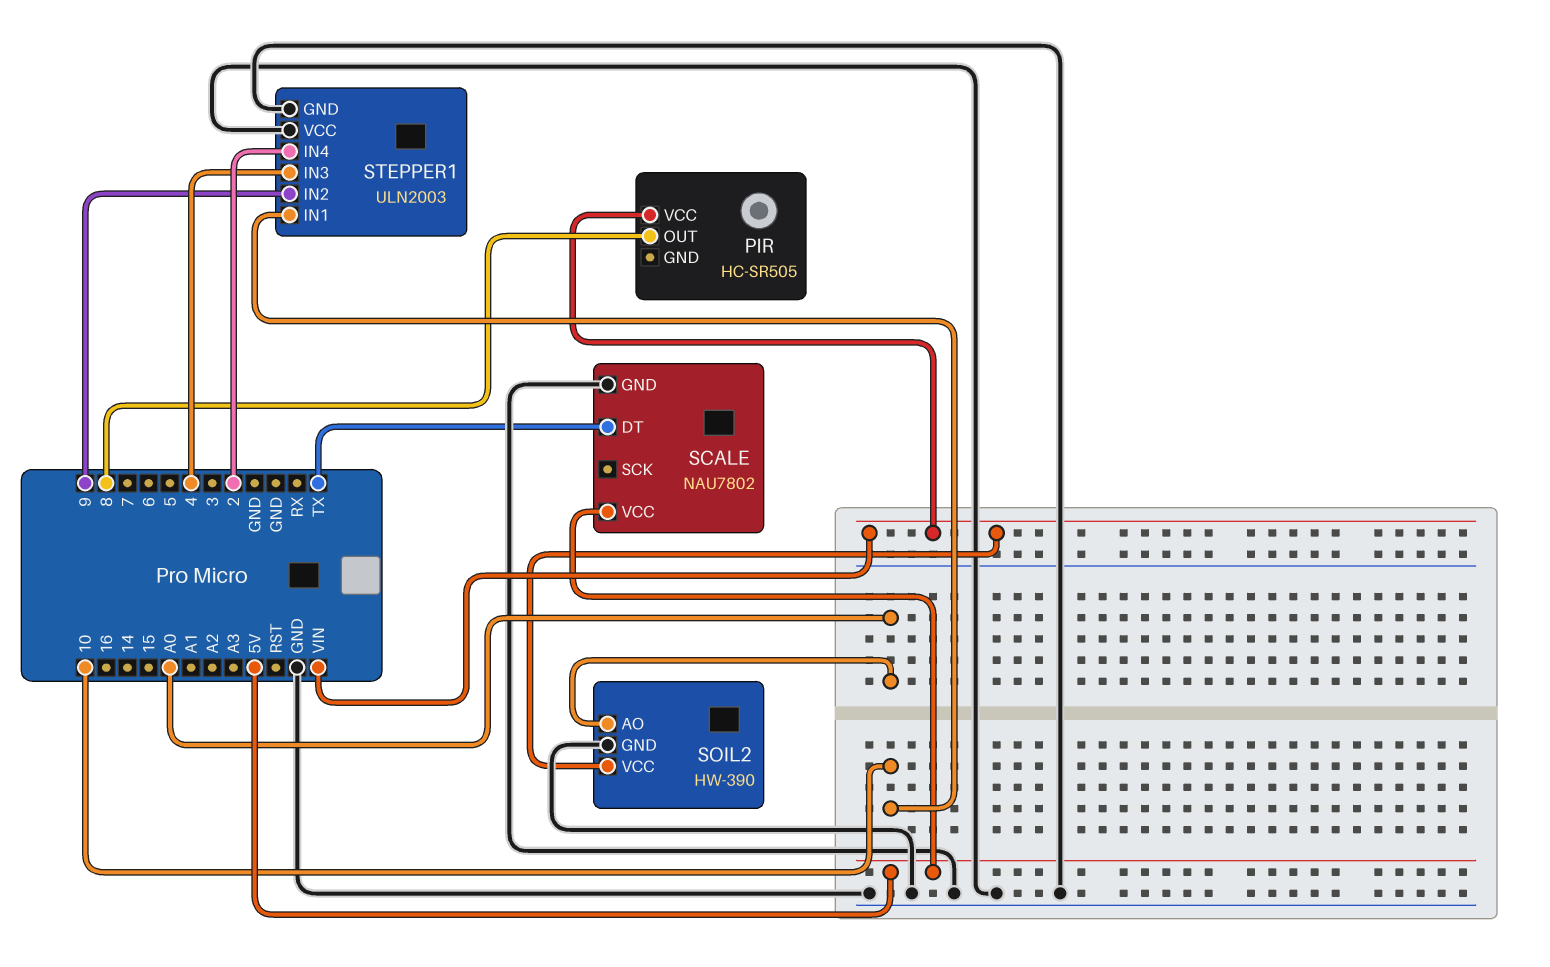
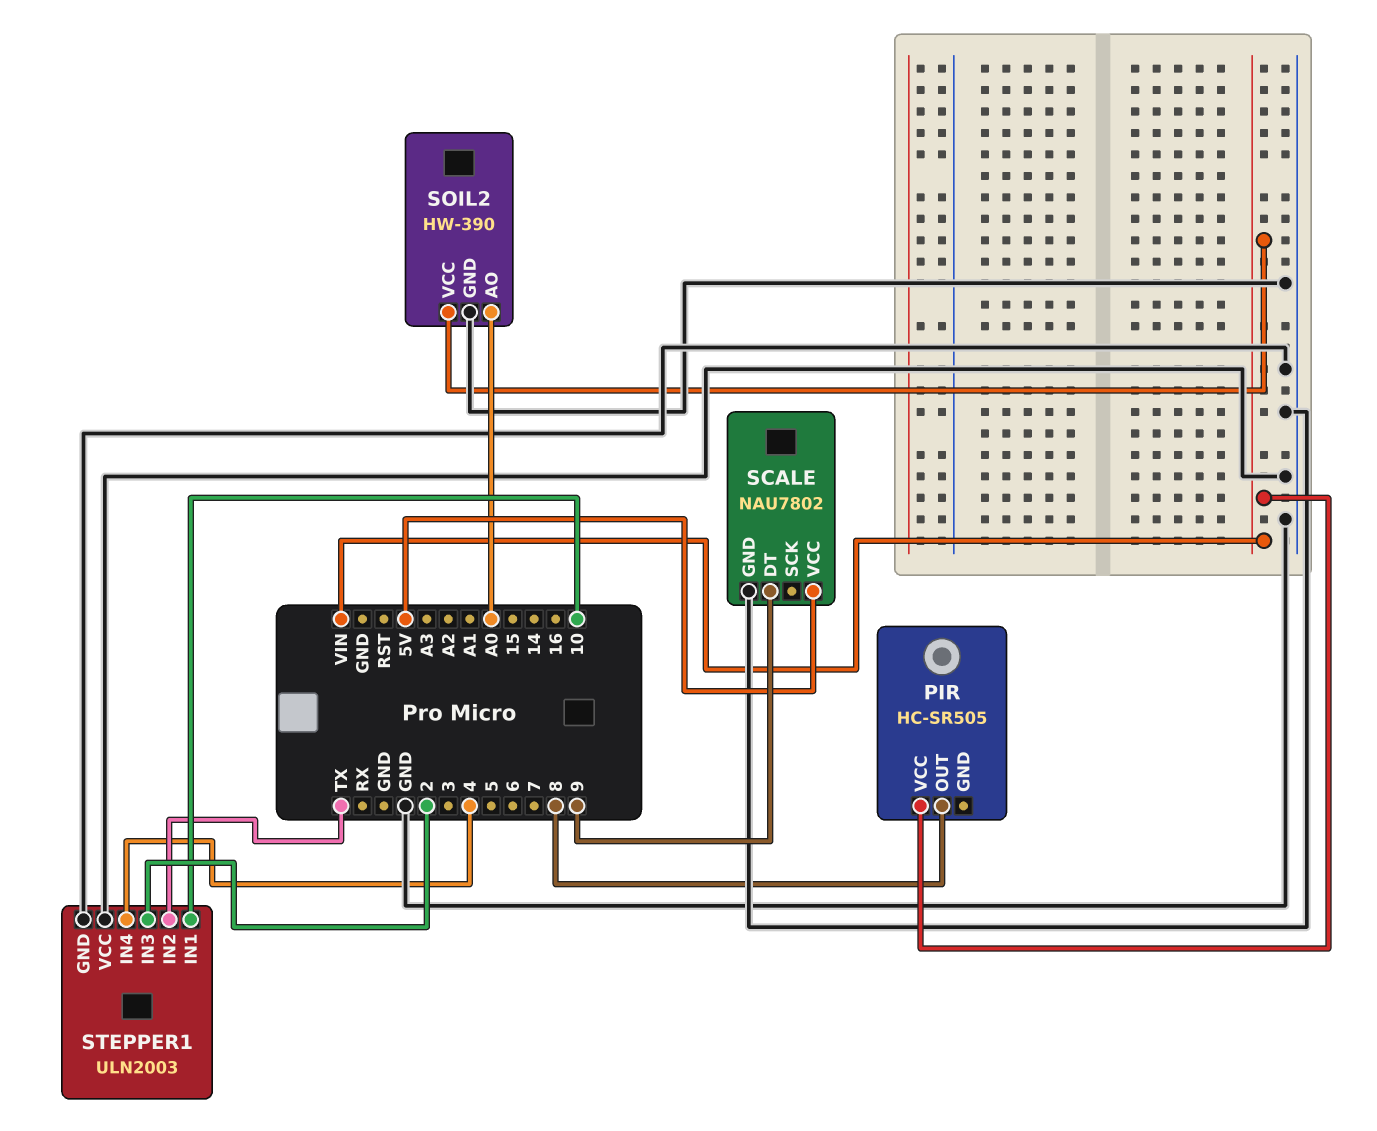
SCALE pin DT: TX -> 9
STEPPER1 pin IN2: 9 -> TX
STEPPER1 pin IN3: 4 -> 2
STEPPER1 pin IN4: 2 -> 4

